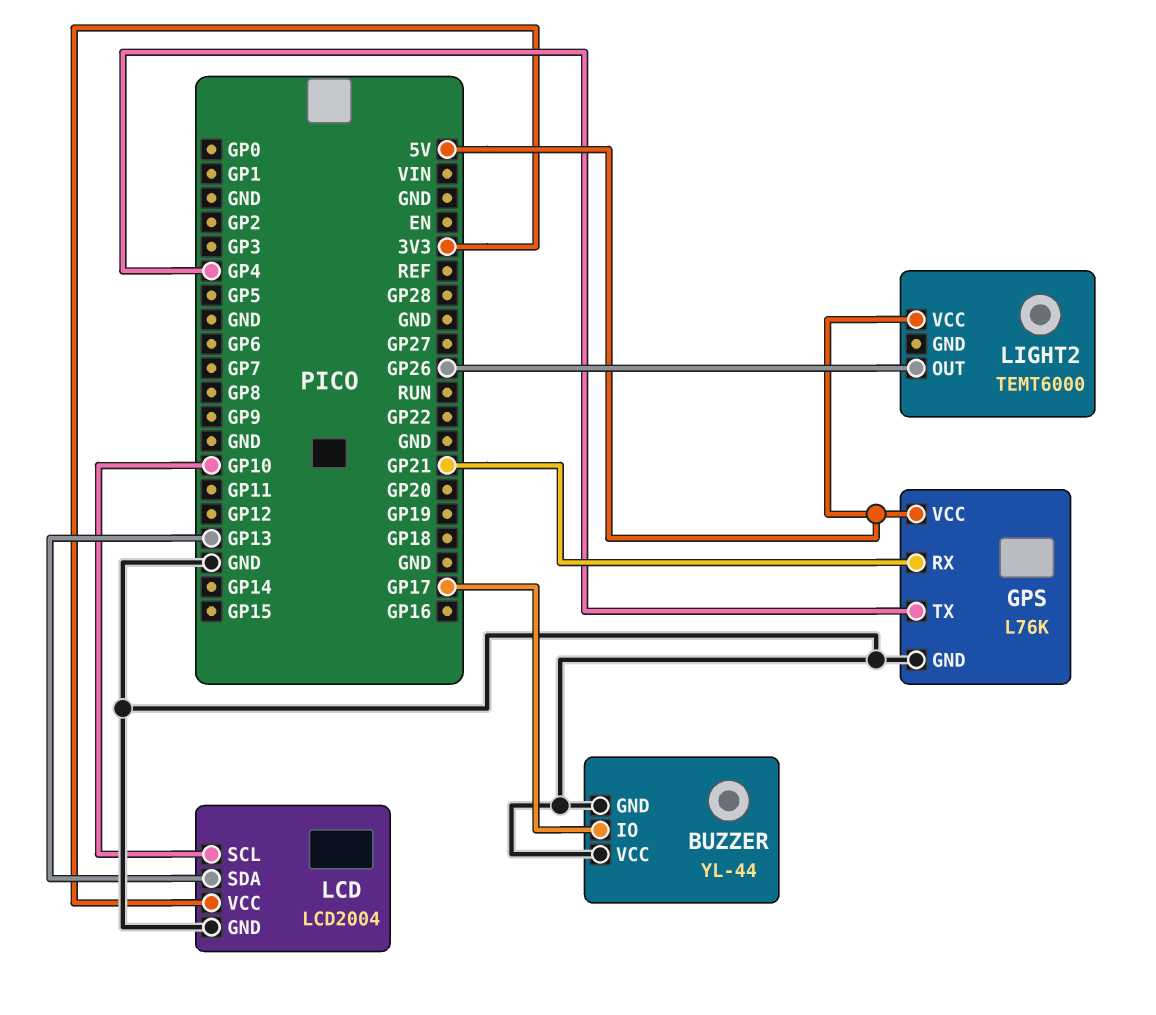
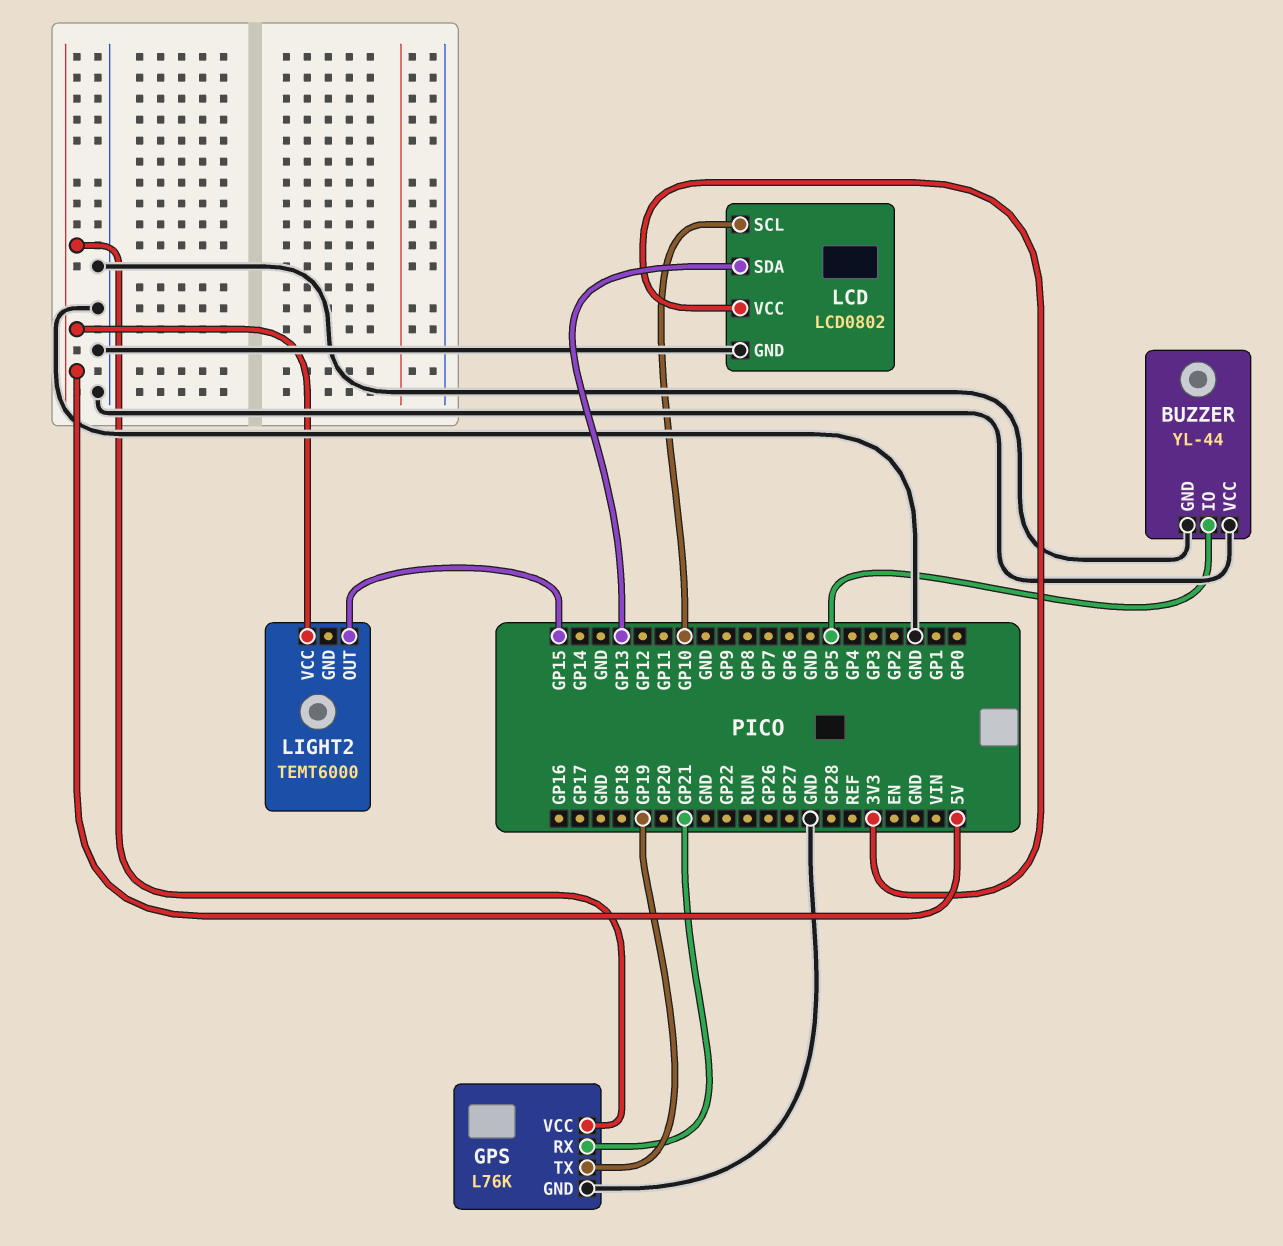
BUZZER pin IO: GP17 -> GP5
GPS pin TX: GP4 -> GP19
LCD: LCD2004 -> LCD0802
LIGHT2 pin OUT: GP26 -> GP15

